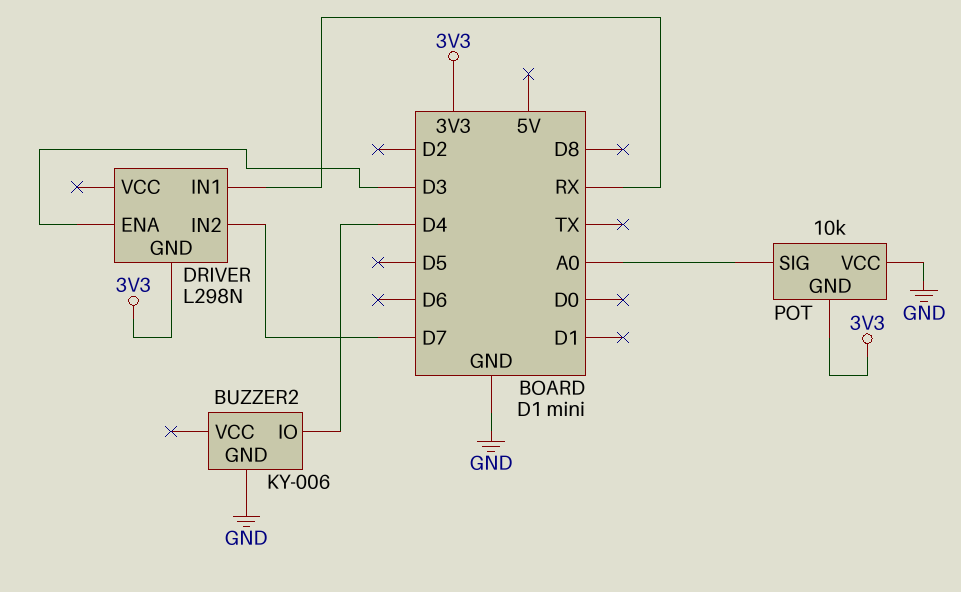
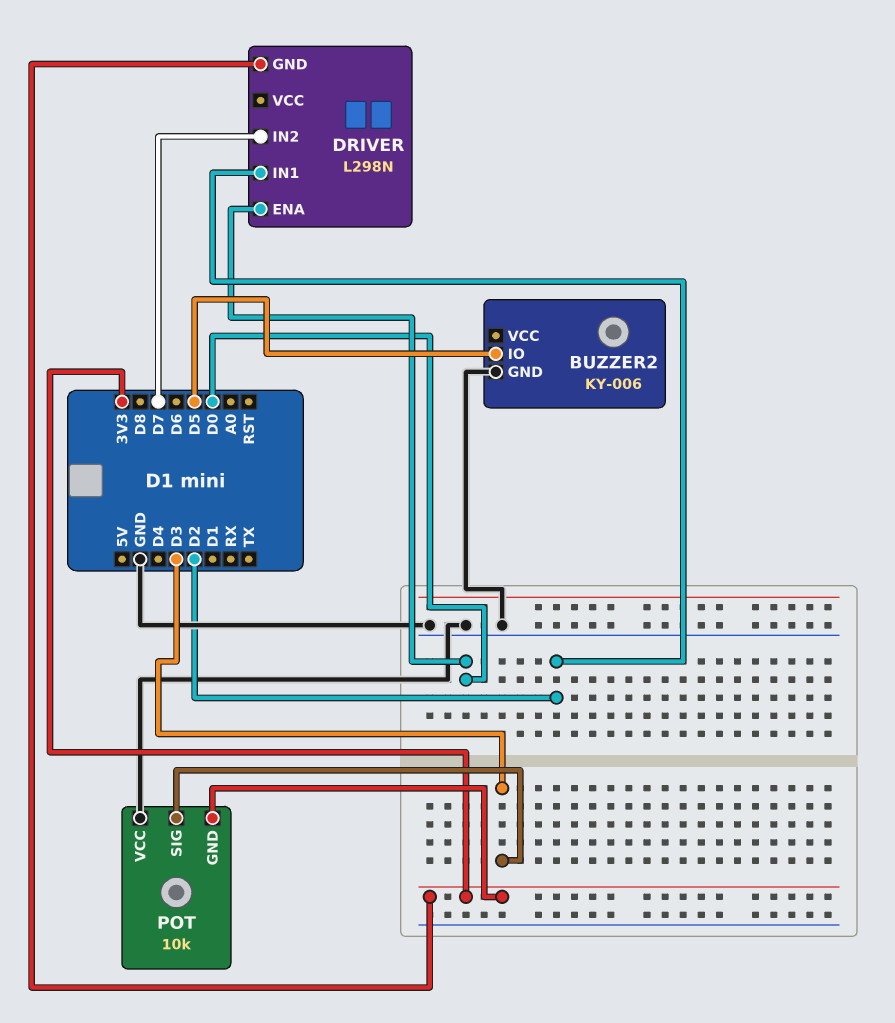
BUZZER2 pin IO: D4 -> D5
DRIVER pin ENA: D3 -> D0
DRIVER pin IN1: RX -> D2
POT pin SIG: A0 -> D3

